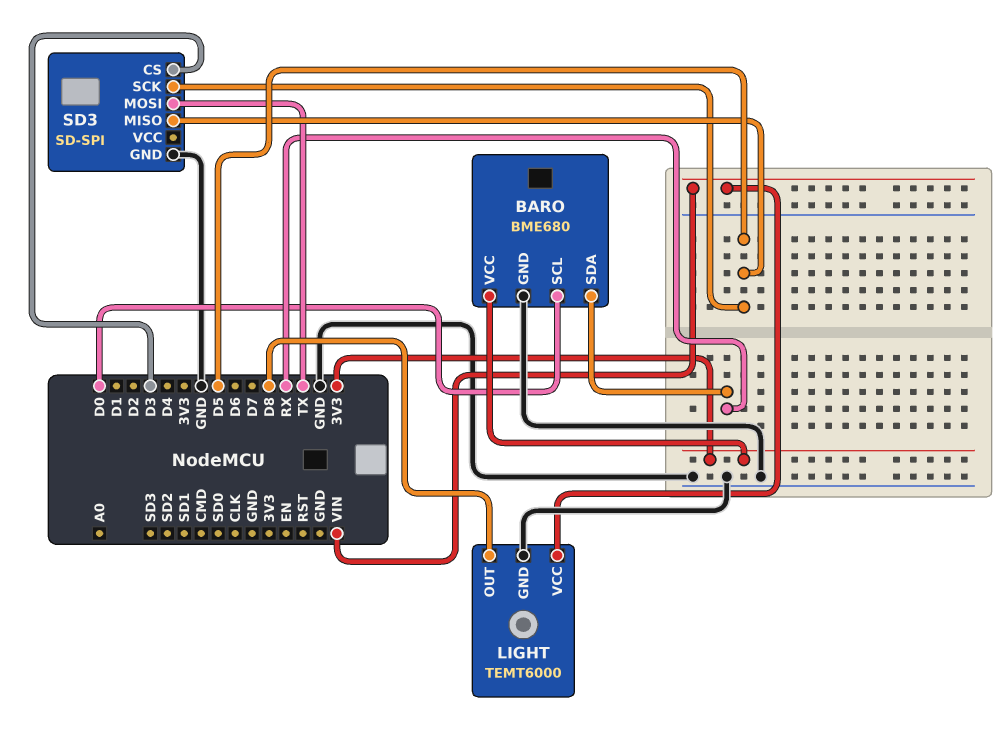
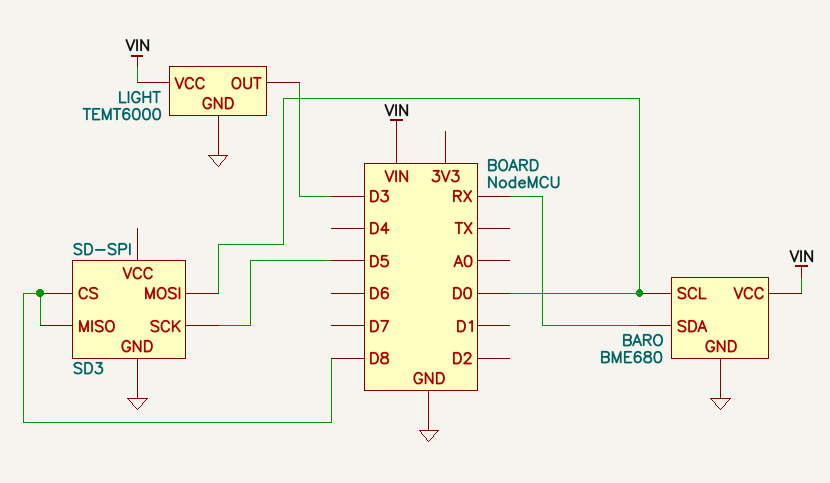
BARO pin VCC: 3V3 -> VIN
LIGHT pin OUT: D8 -> D3
SD3 pin CS: D3 -> D8
SD3 pin MISO: D5 -> D8
SD3 pin MOSI: TX -> D0

